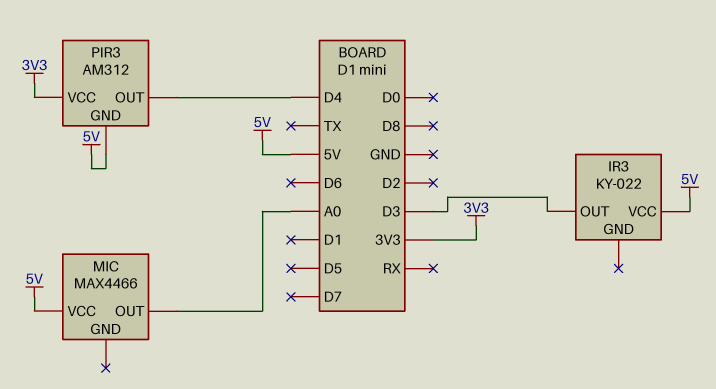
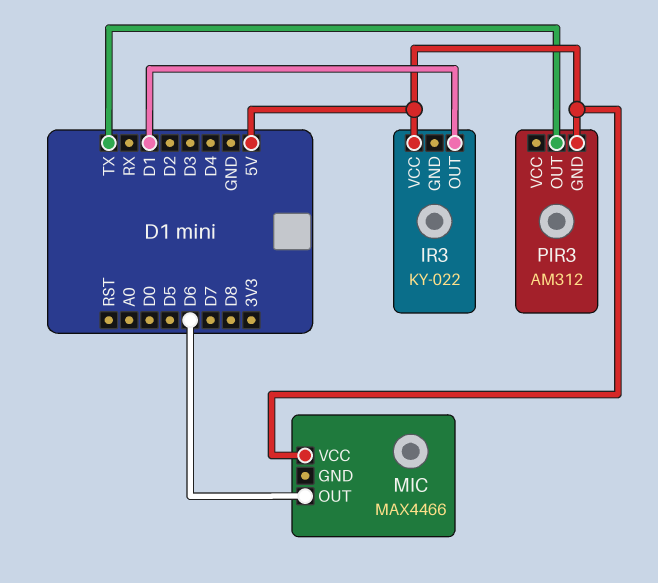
IR3 pin OUT: D3 -> D1
MIC pin OUT: A0 -> D6
PIR3 pin OUT: D4 -> TX
PIR3 pin VCC: 3V3 -> none

